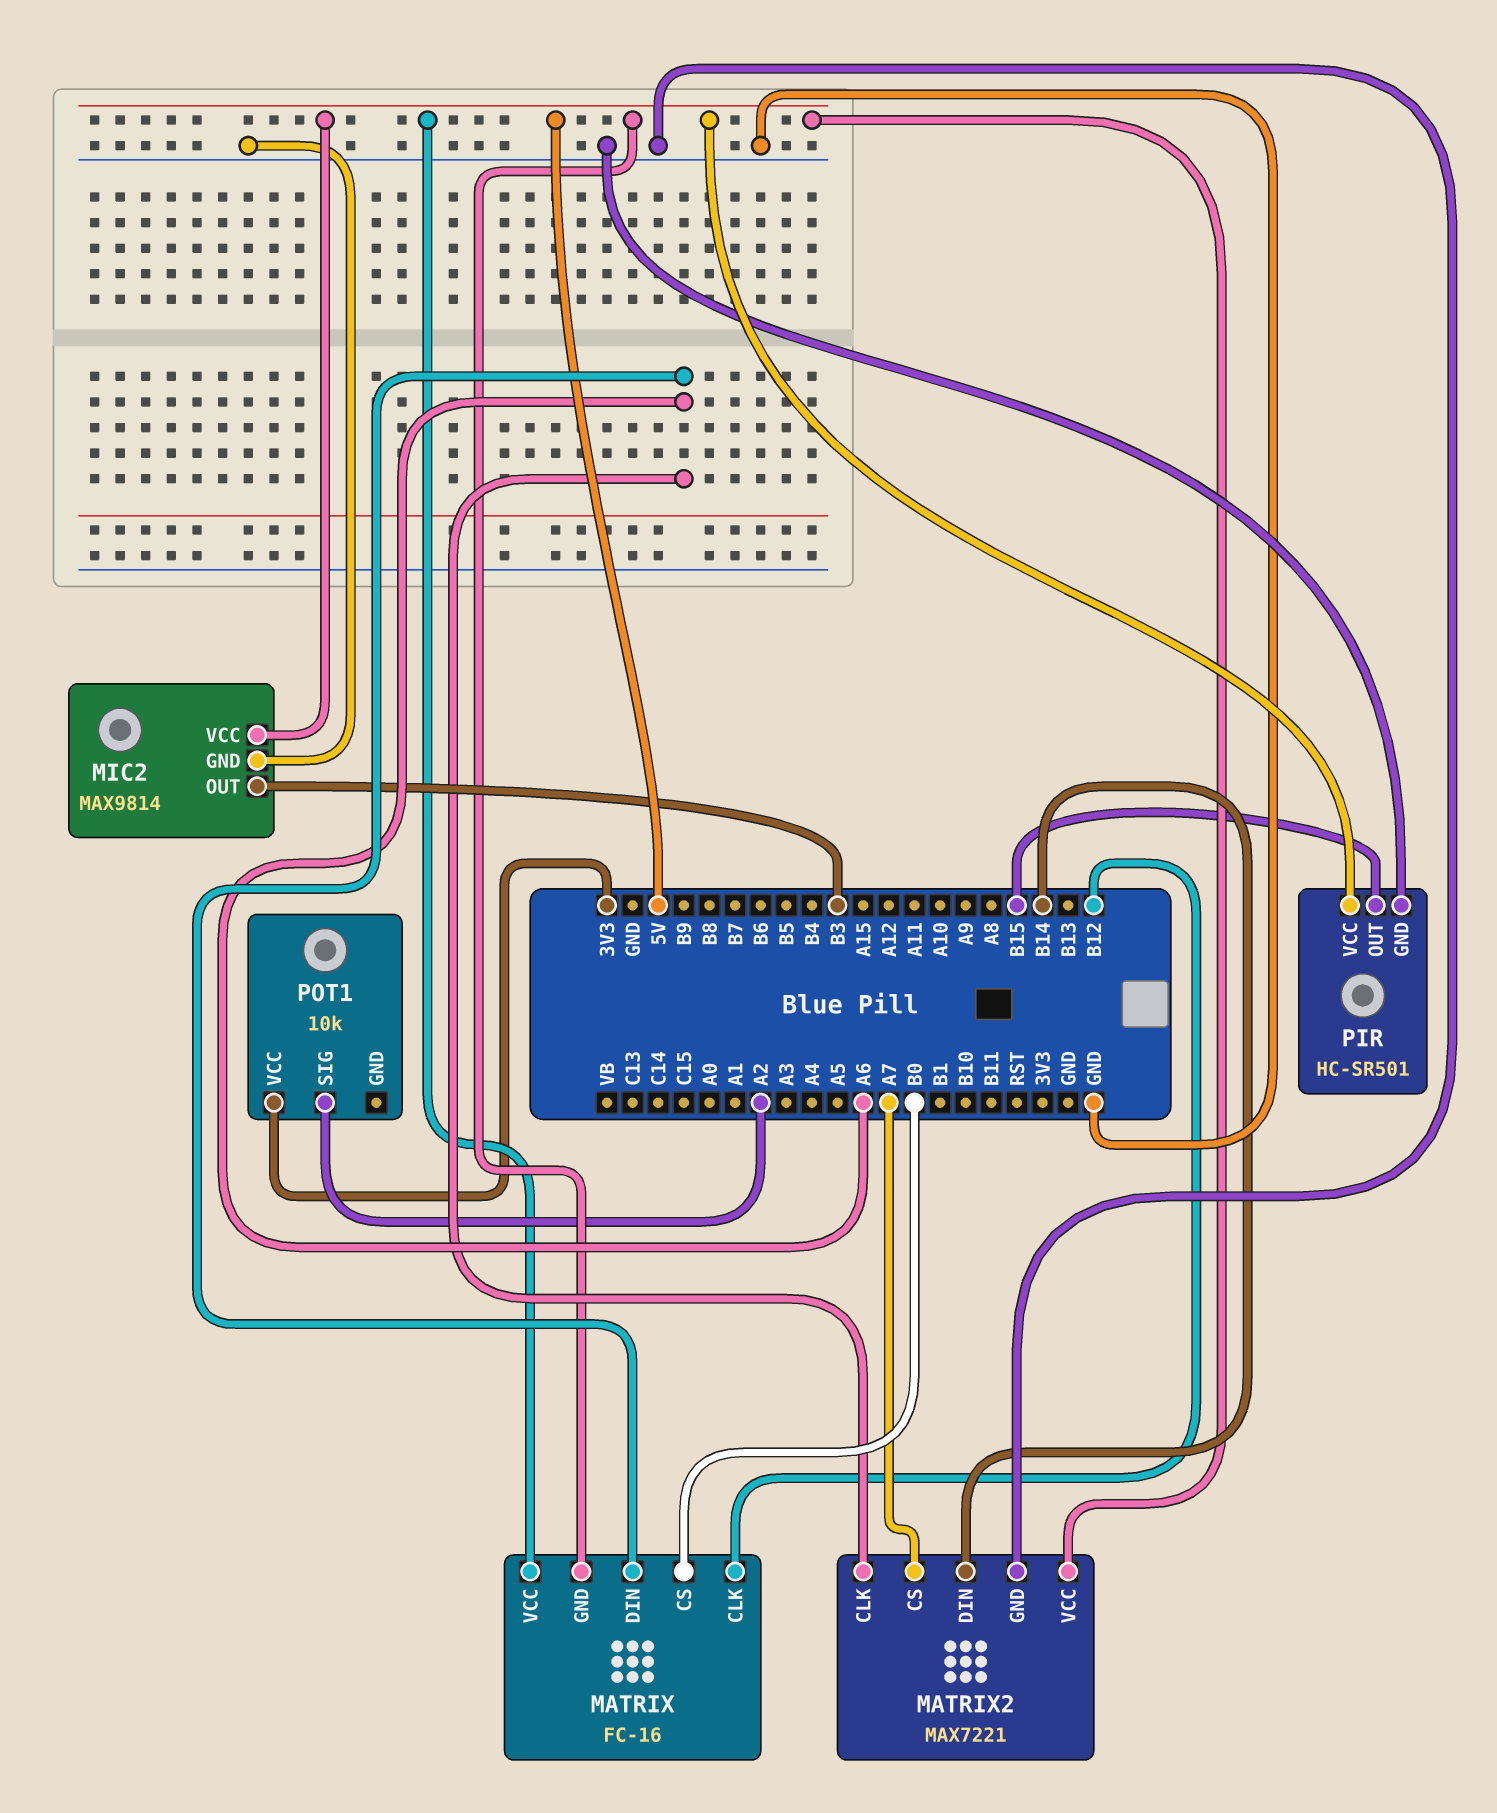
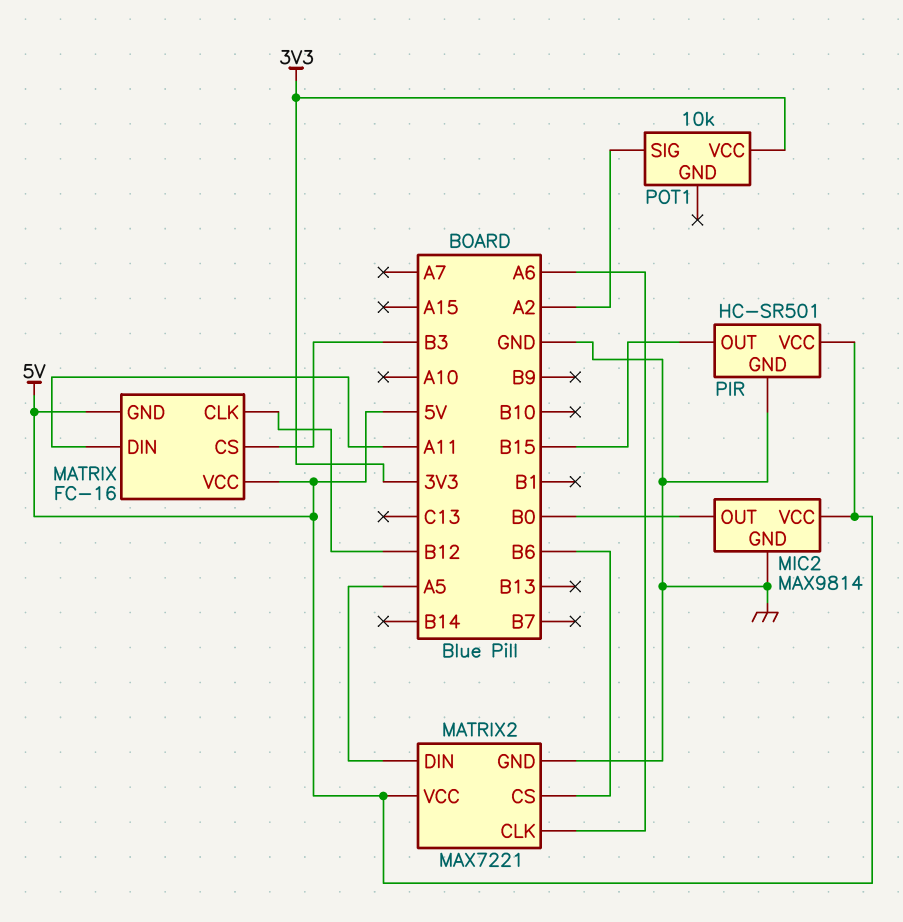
MATRIX pin CS: B0 -> B3
MATRIX pin DIN: A6 -> A11
MATRIX2 pin CS: A7 -> B6
MATRIX2 pin DIN: B14 -> A5
MIC2 pin OUT: B3 -> B0

